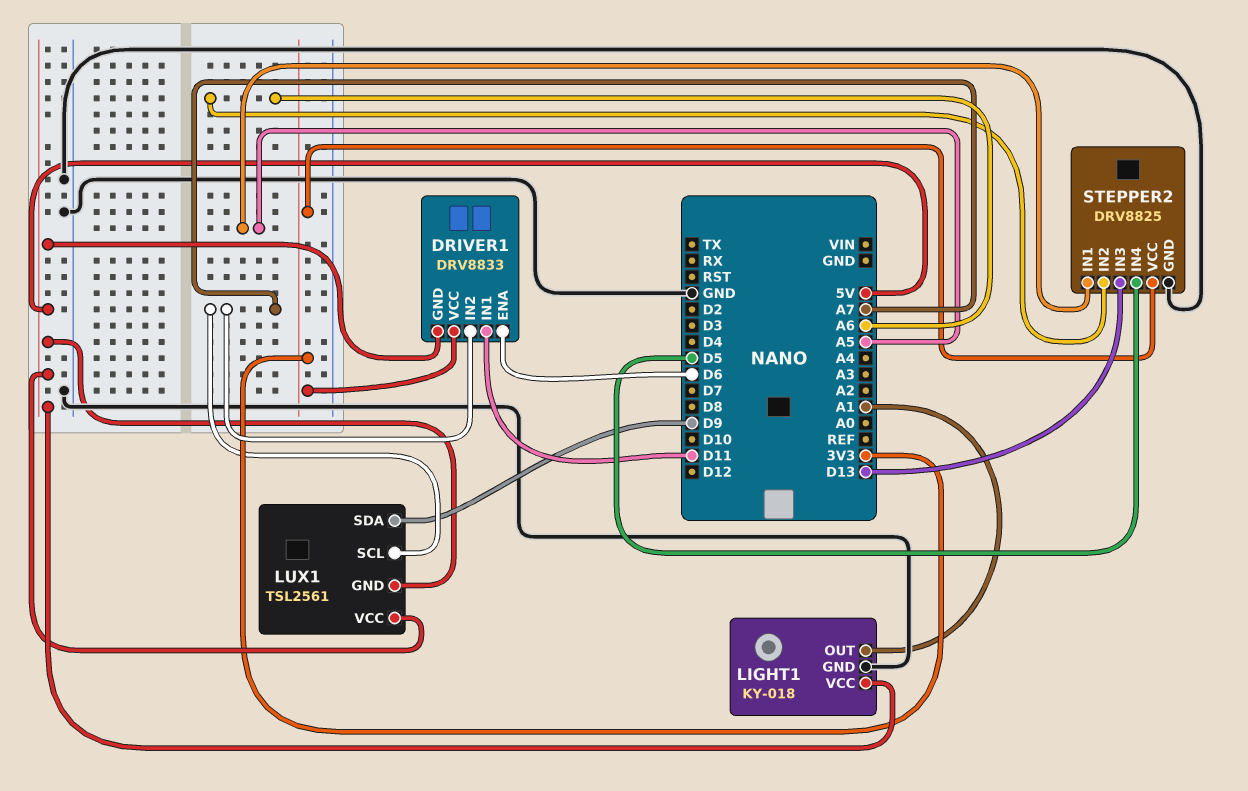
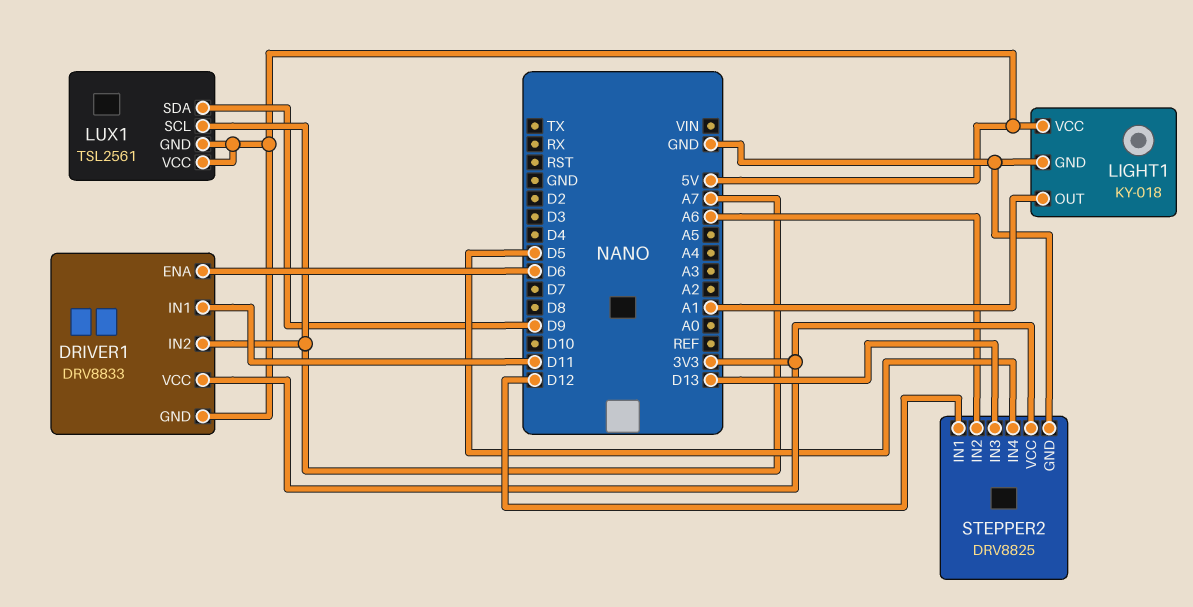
STEPPER2 pin IN1: A5 -> D12

